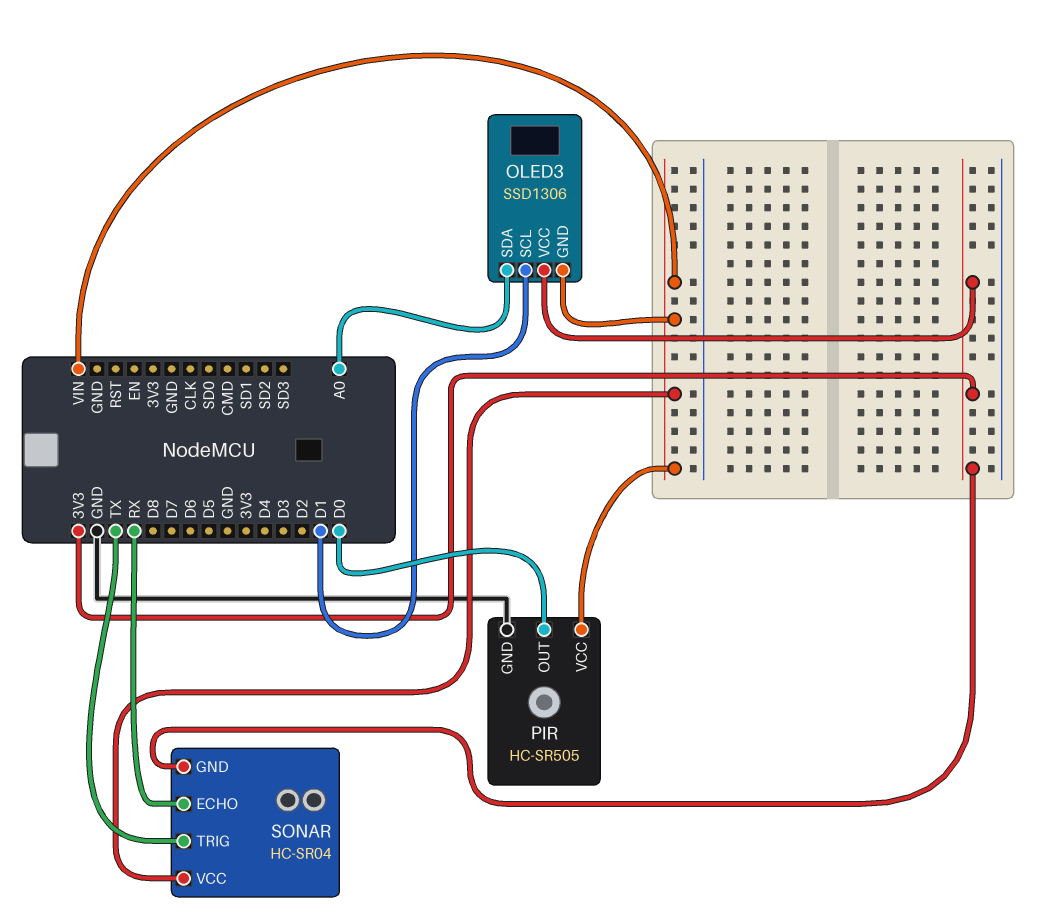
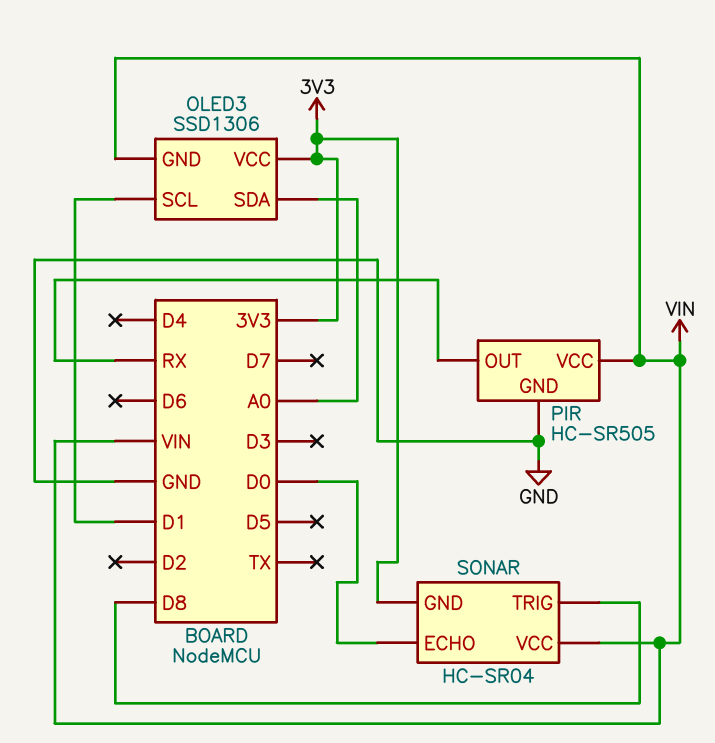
PIR pin OUT: D0 -> RX
SONAR pin ECHO: RX -> D0
SONAR pin TRIG: TX -> D8

